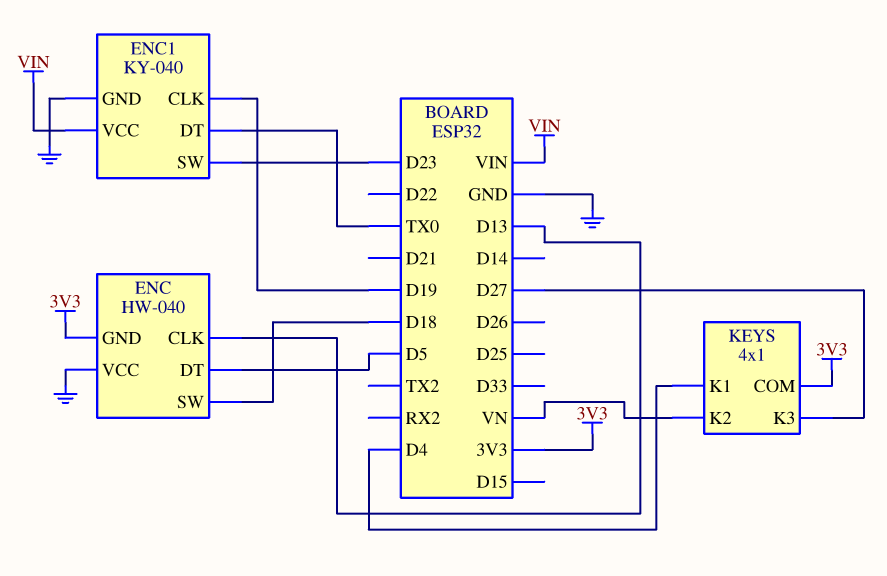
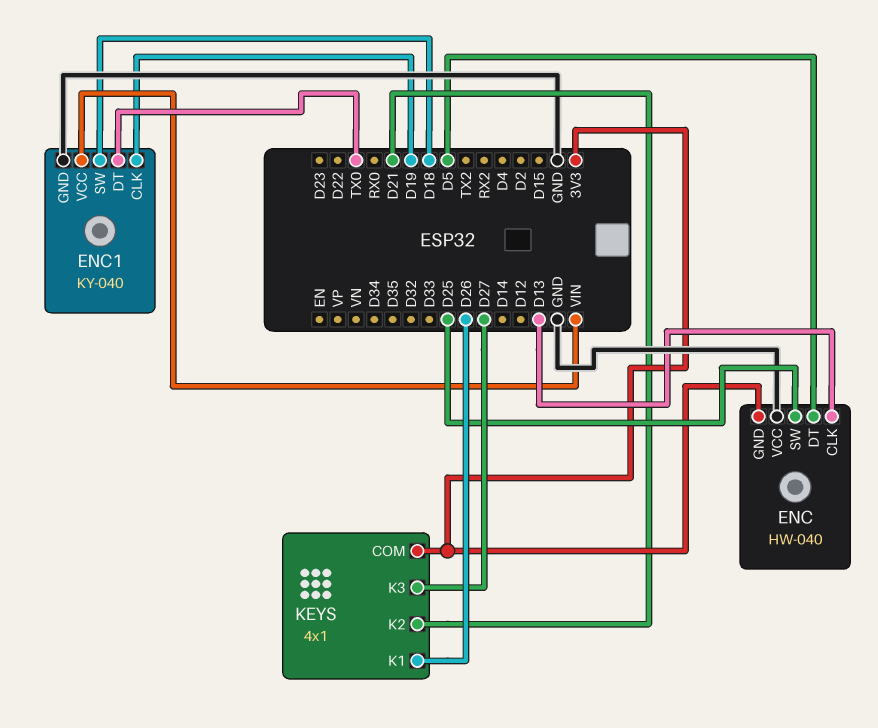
ENC pin SW: D18 -> D25
ENC1 pin SW: D23 -> D18
KEYS pin K1: D4 -> D26
KEYS pin K2: VN -> D21

